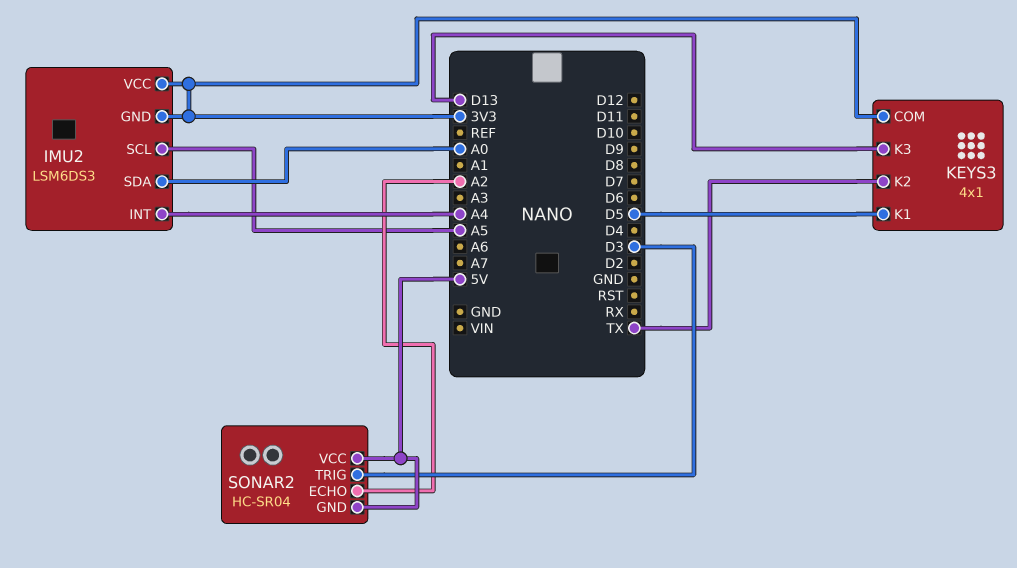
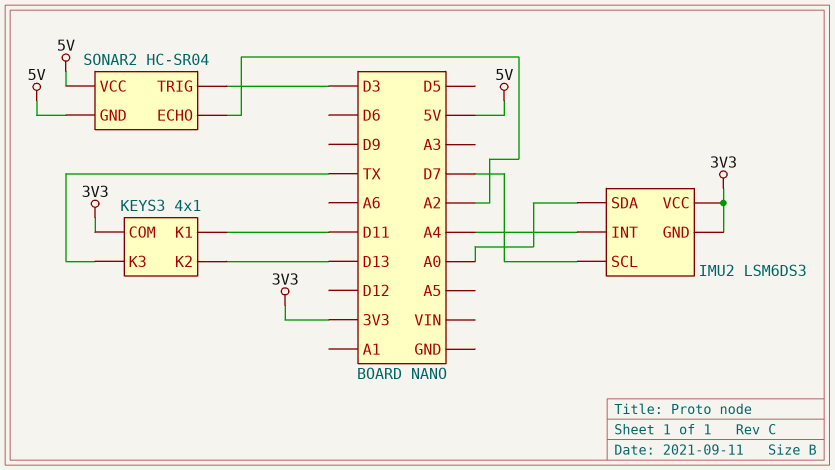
IMU2 pin SCL: A5 -> D7
KEYS3 pin K1: D5 -> D11
KEYS3 pin K2: TX -> D13
KEYS3 pin K3: D13 -> TX

